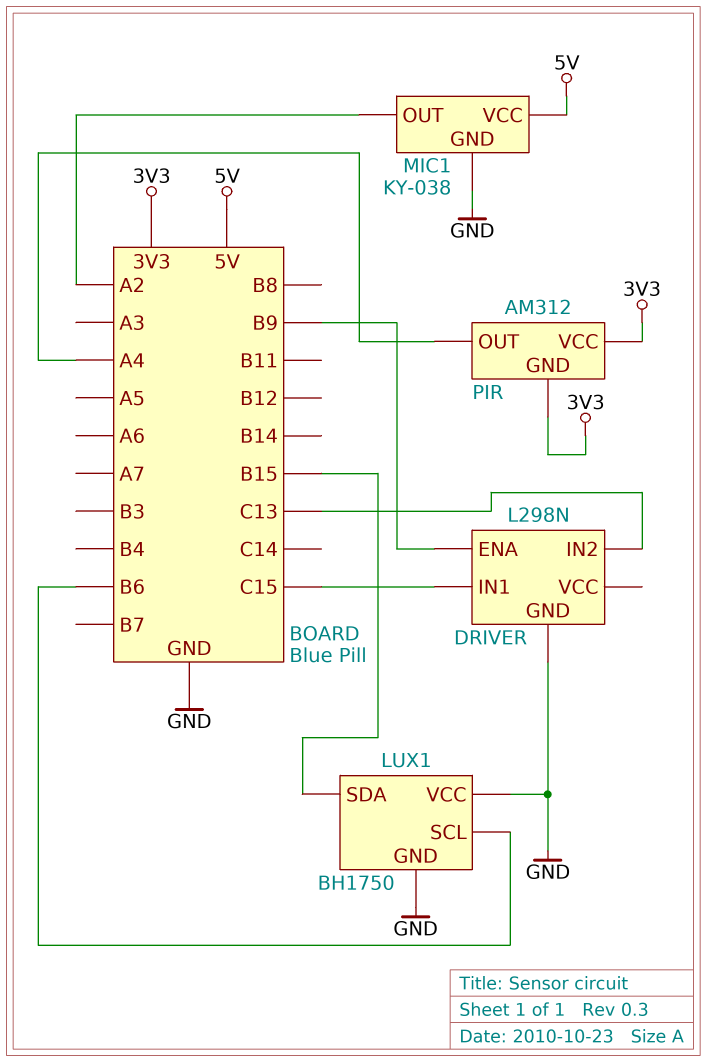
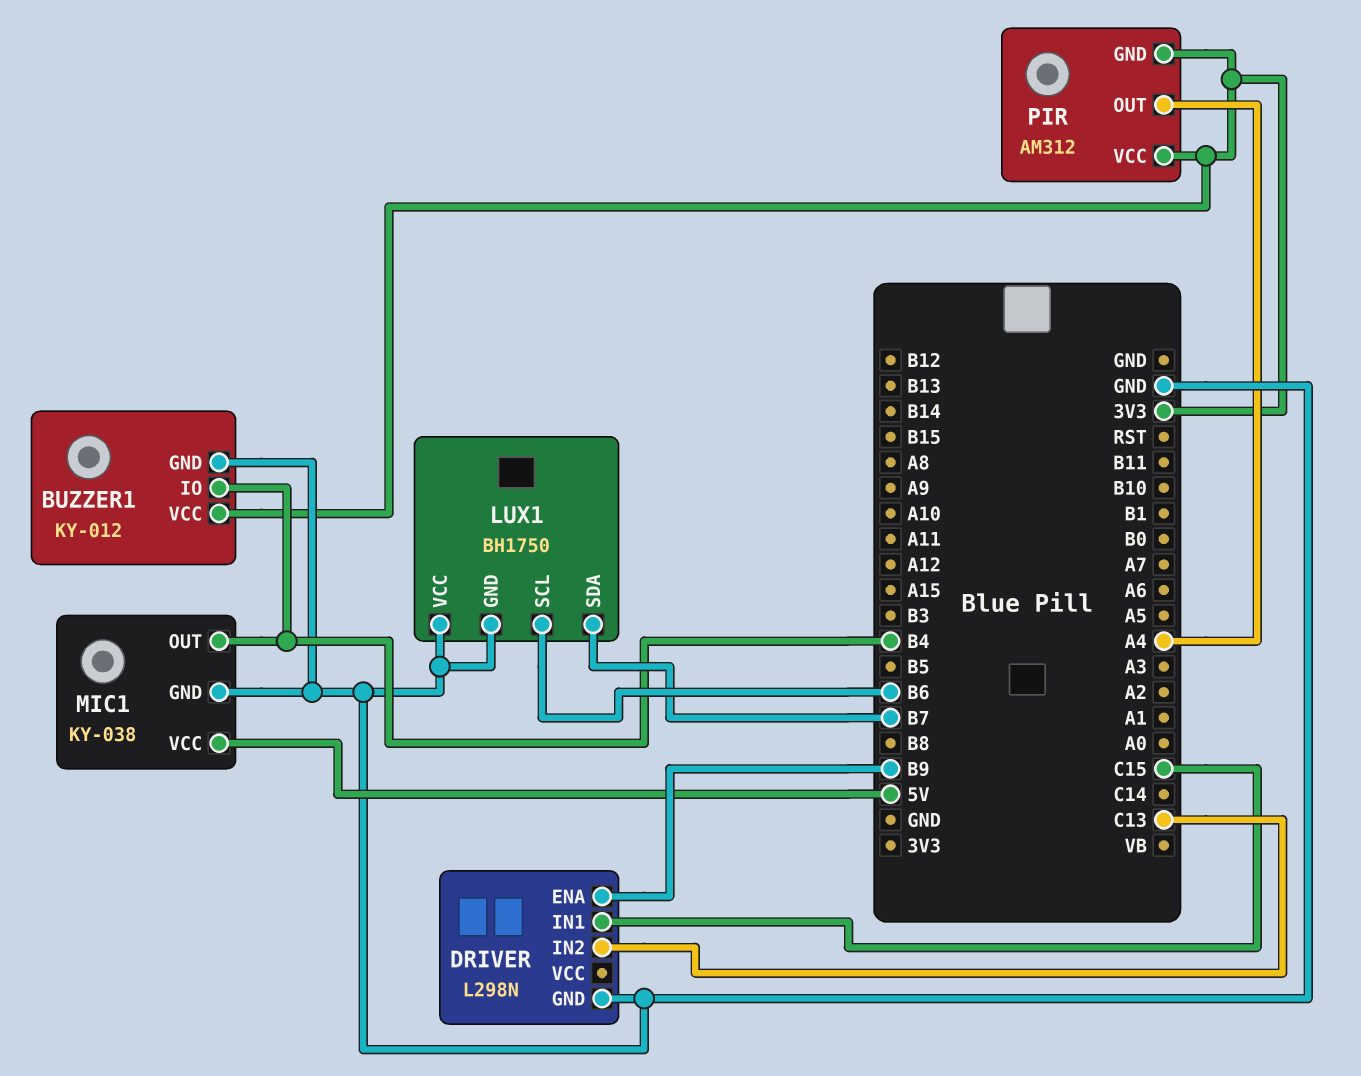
BUZZER1: none -> KY-012
BUZZER1 pin GND: none -> GND
BUZZER1 pin IO: none -> B4
BUZZER1 pin VCC: none -> 3V3
LUX1 pin SDA: B15 -> B7
MIC1 pin OUT: A2 -> B4

